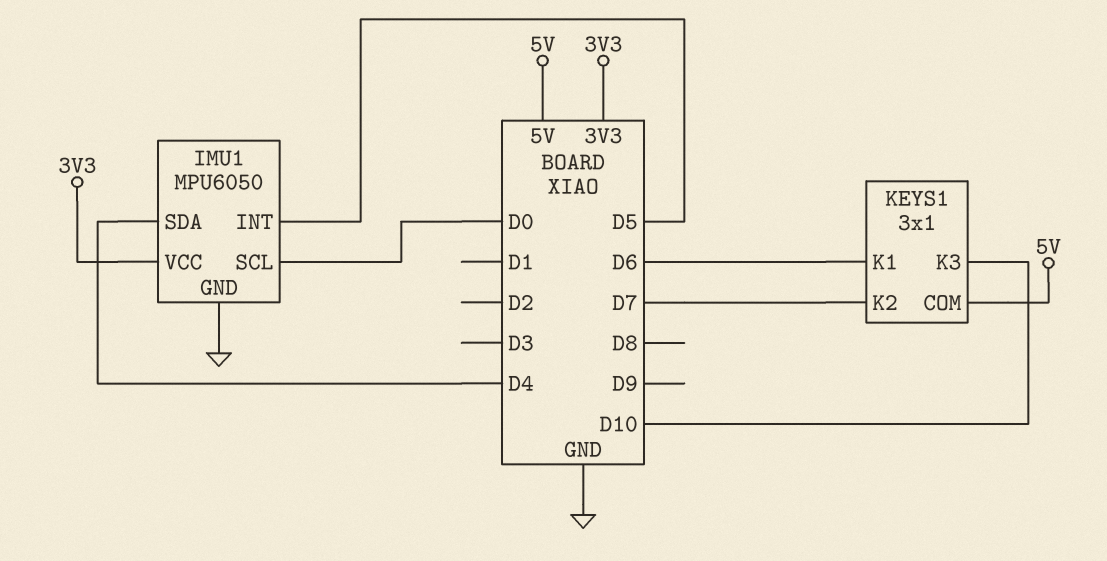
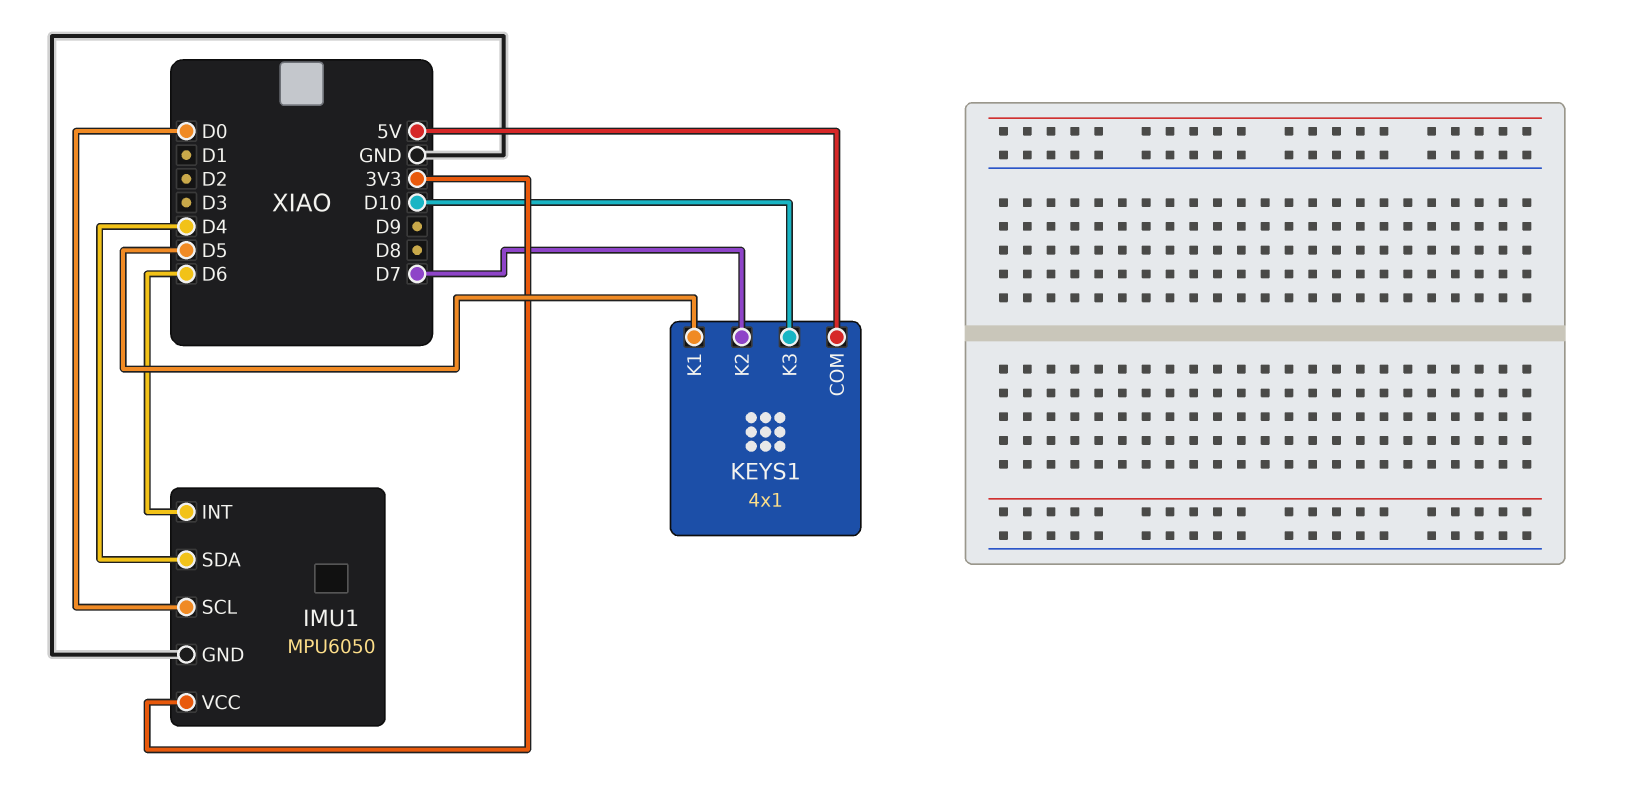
IMU1 pin INT: D5 -> D6
KEYS1: 3x1 -> 4x1
KEYS1 pin K1: D6 -> D5

